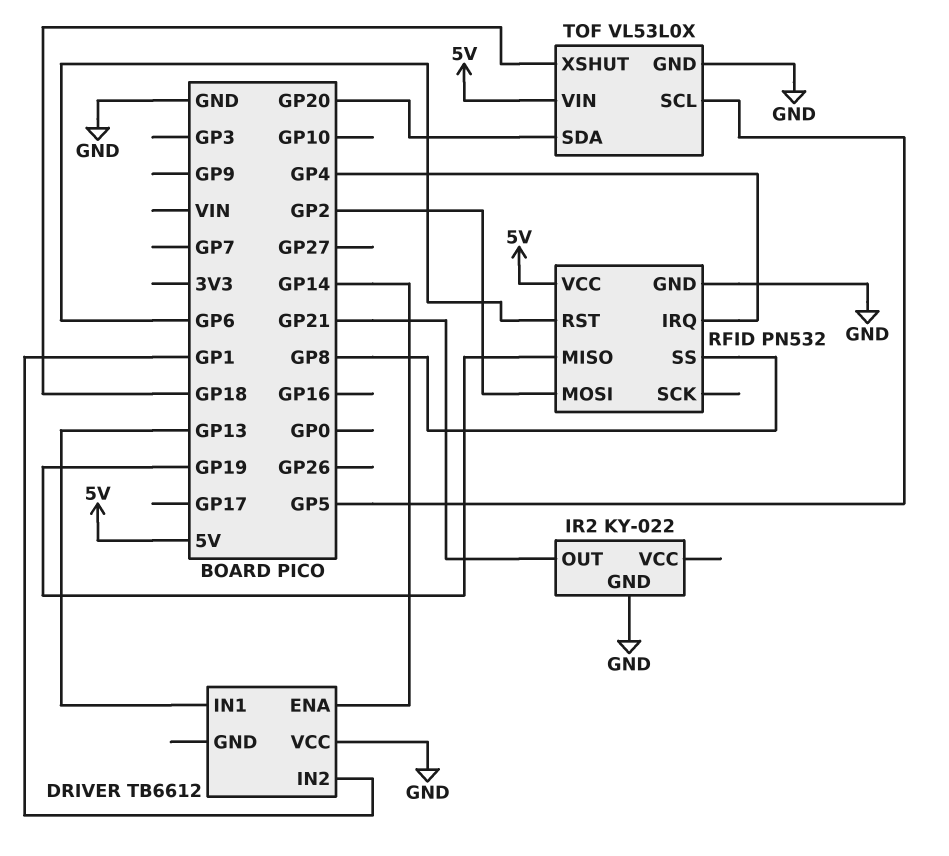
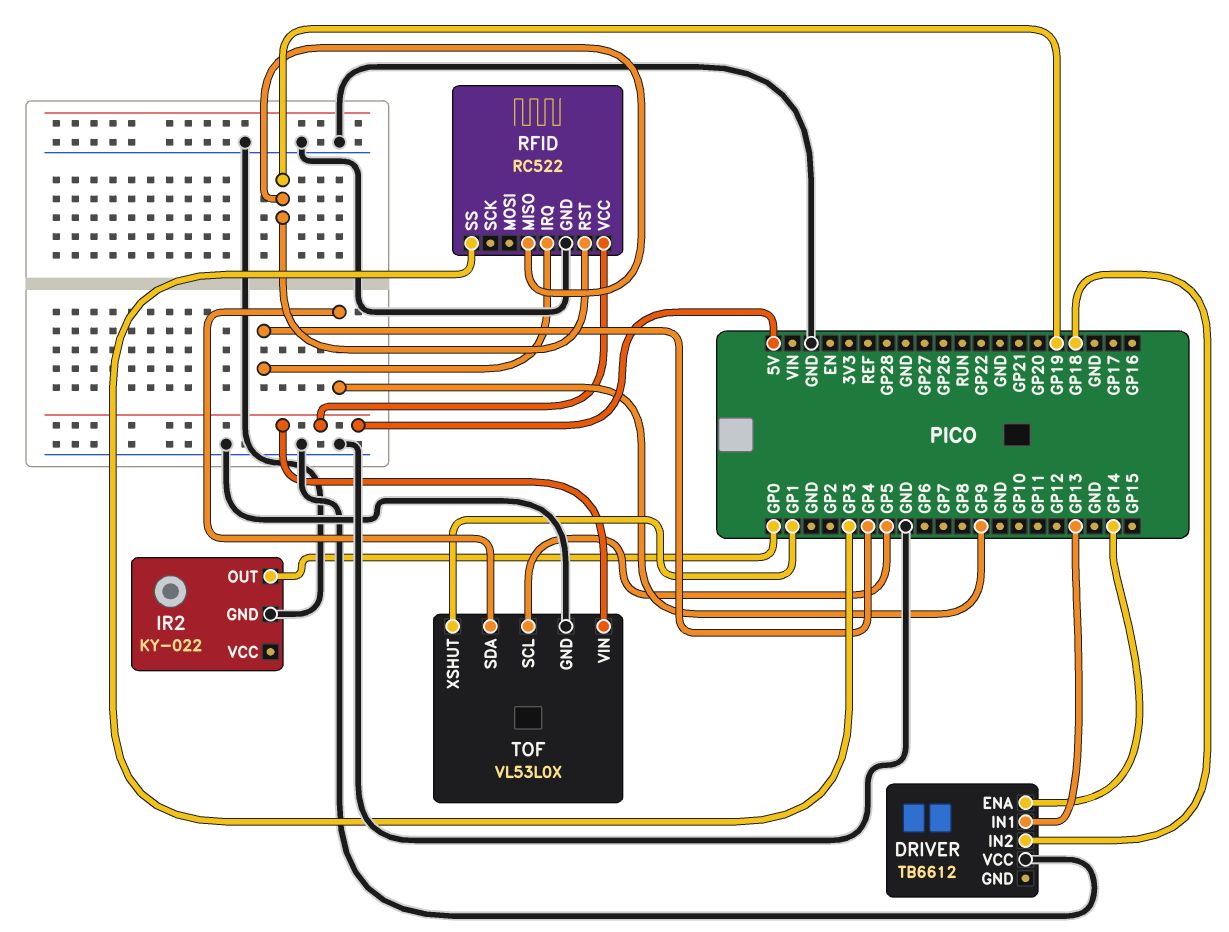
DRIVER pin IN2: GP1 -> GP18
IR2 pin OUT: GP21 -> GP0
RFID: PN532 -> RC522
RFID pin MOSI: GP2 -> none
RFID pin RST: GP6 -> GP19
RFID pin SS: GP8 -> GP3
TOF pin SDA: GP20 -> GP9
TOF pin XSHUT: GP18 -> GP1

